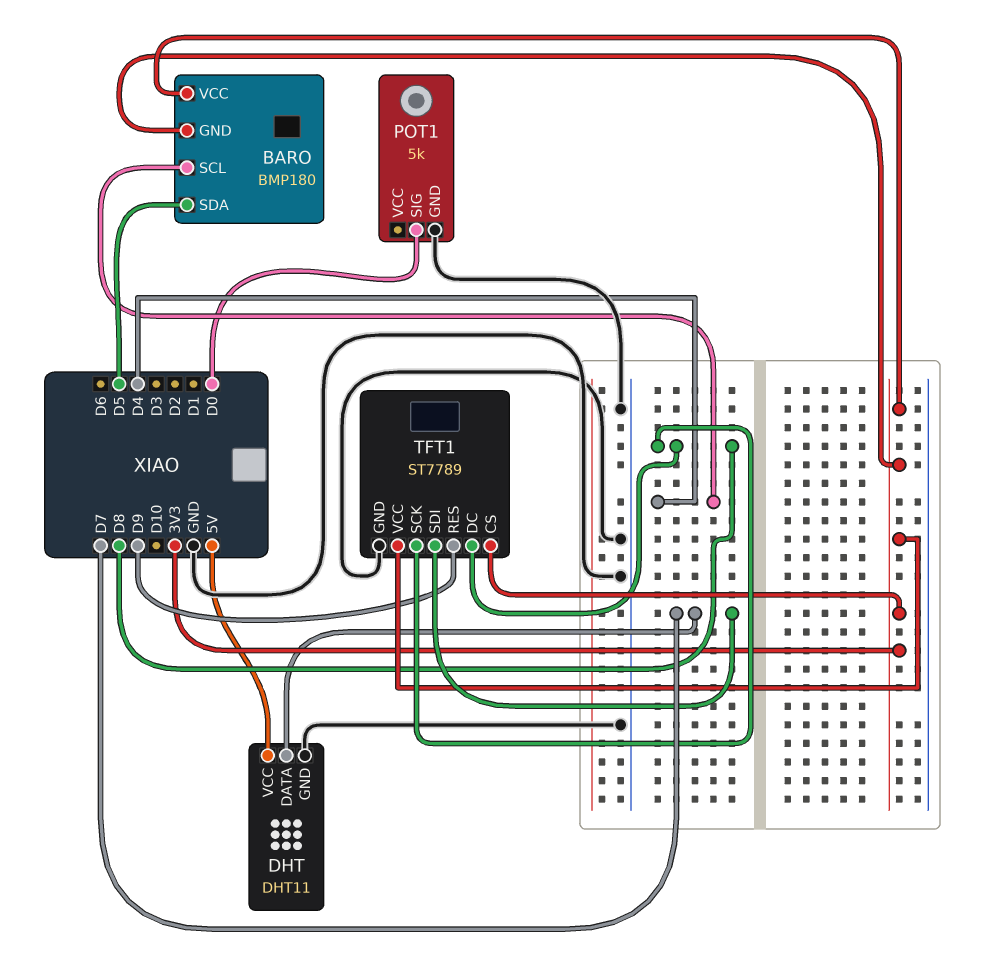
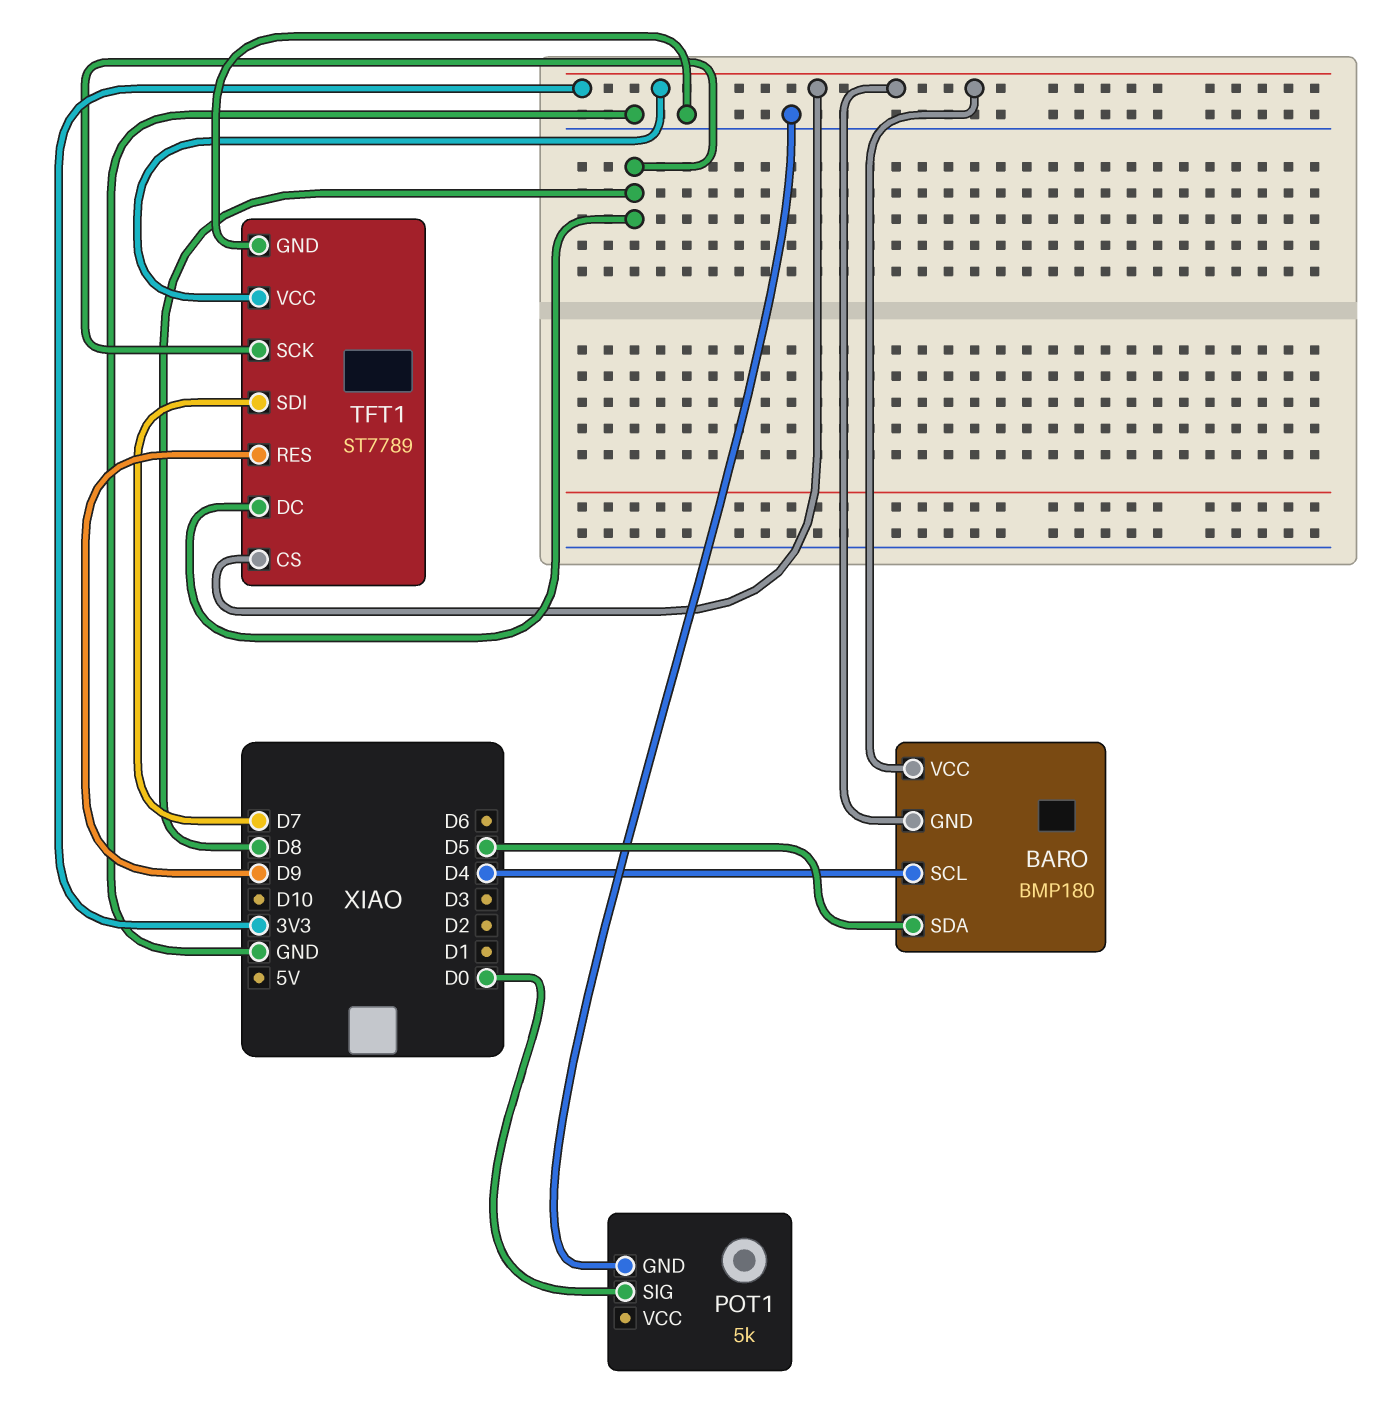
DHT: DHT11 -> none
DHT pin DATA: D7 -> none
DHT pin GND: GND -> none
DHT pin VCC: 5V -> none

